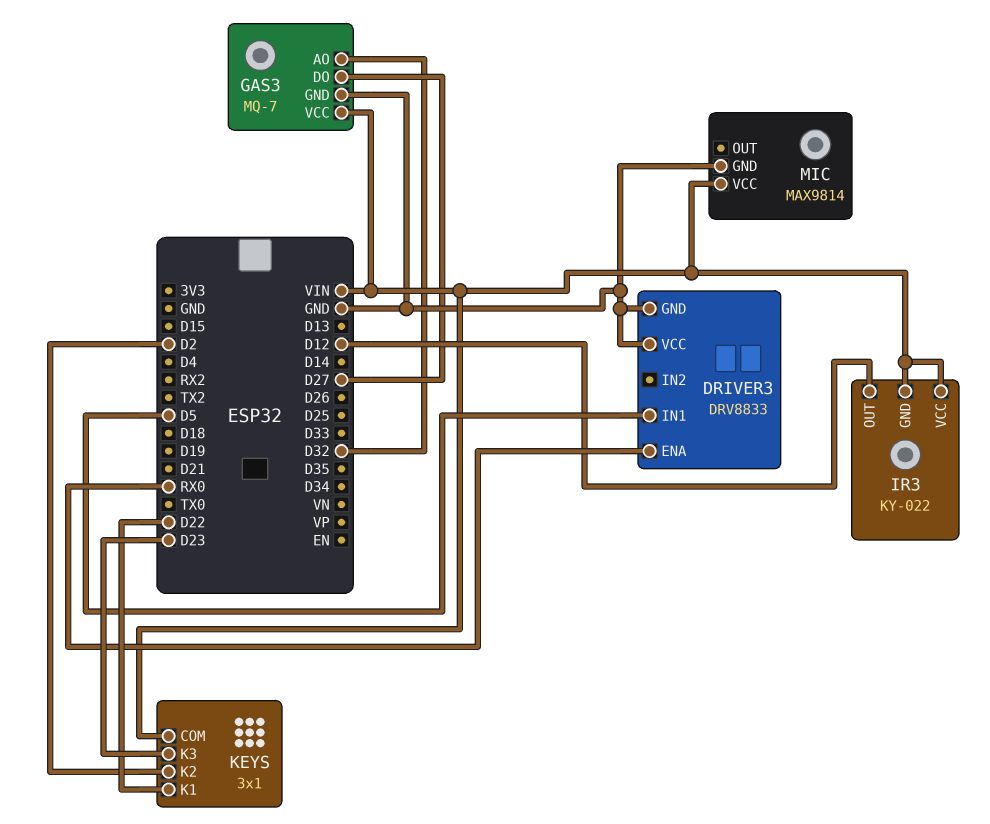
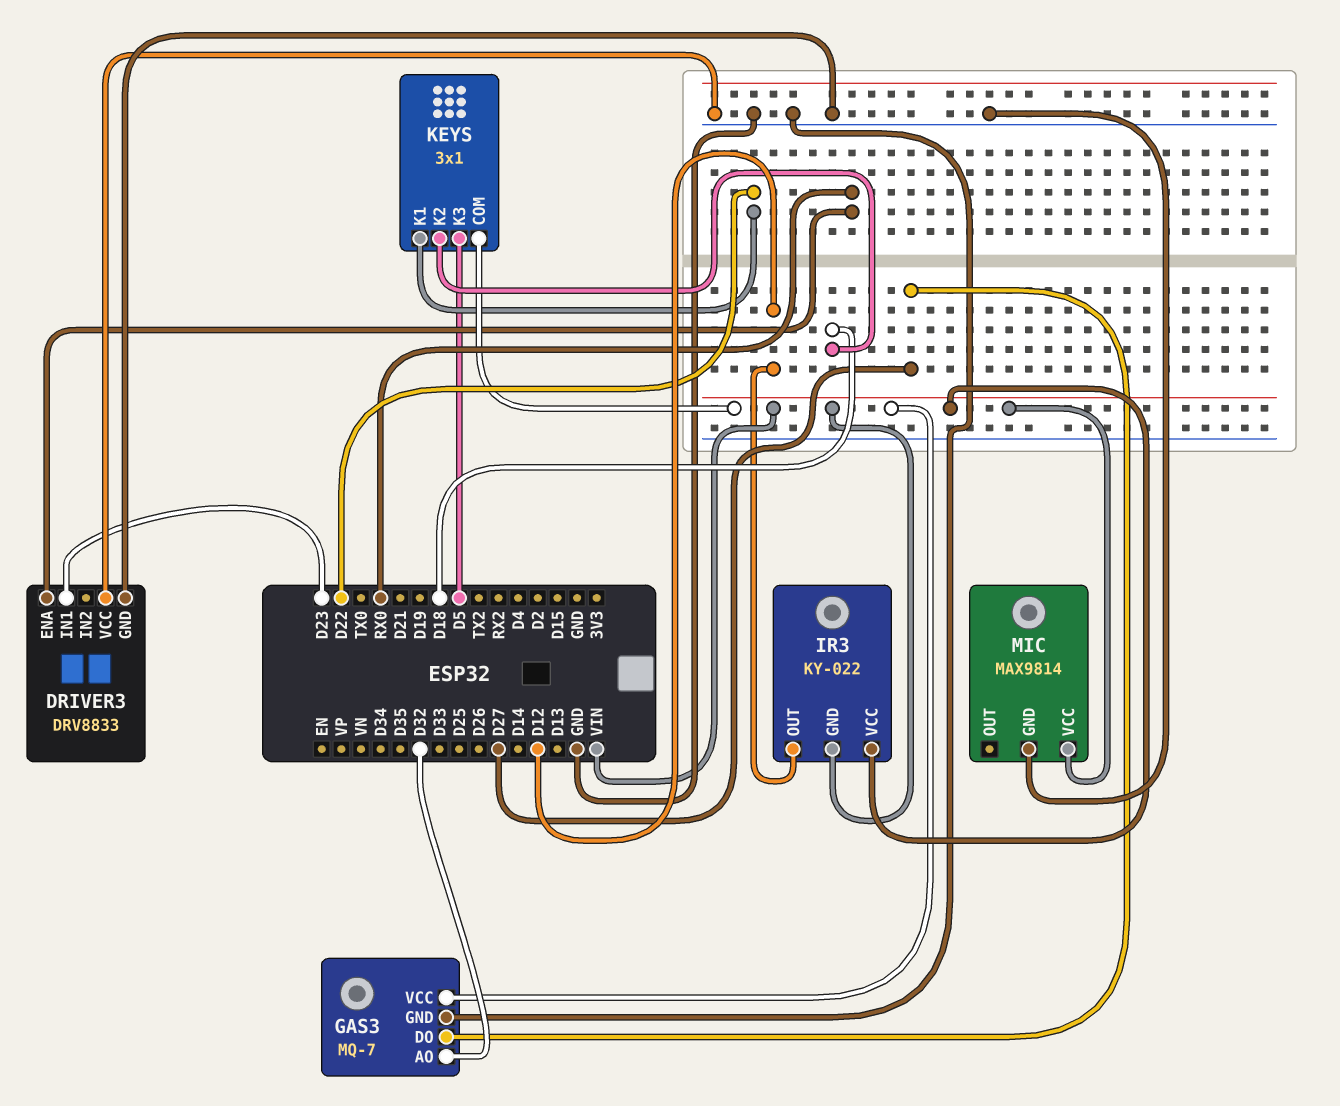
DRIVER3 pin IN1: D5 -> D23
KEYS pin K2: D2 -> D18
KEYS pin K3: D23 -> D5

